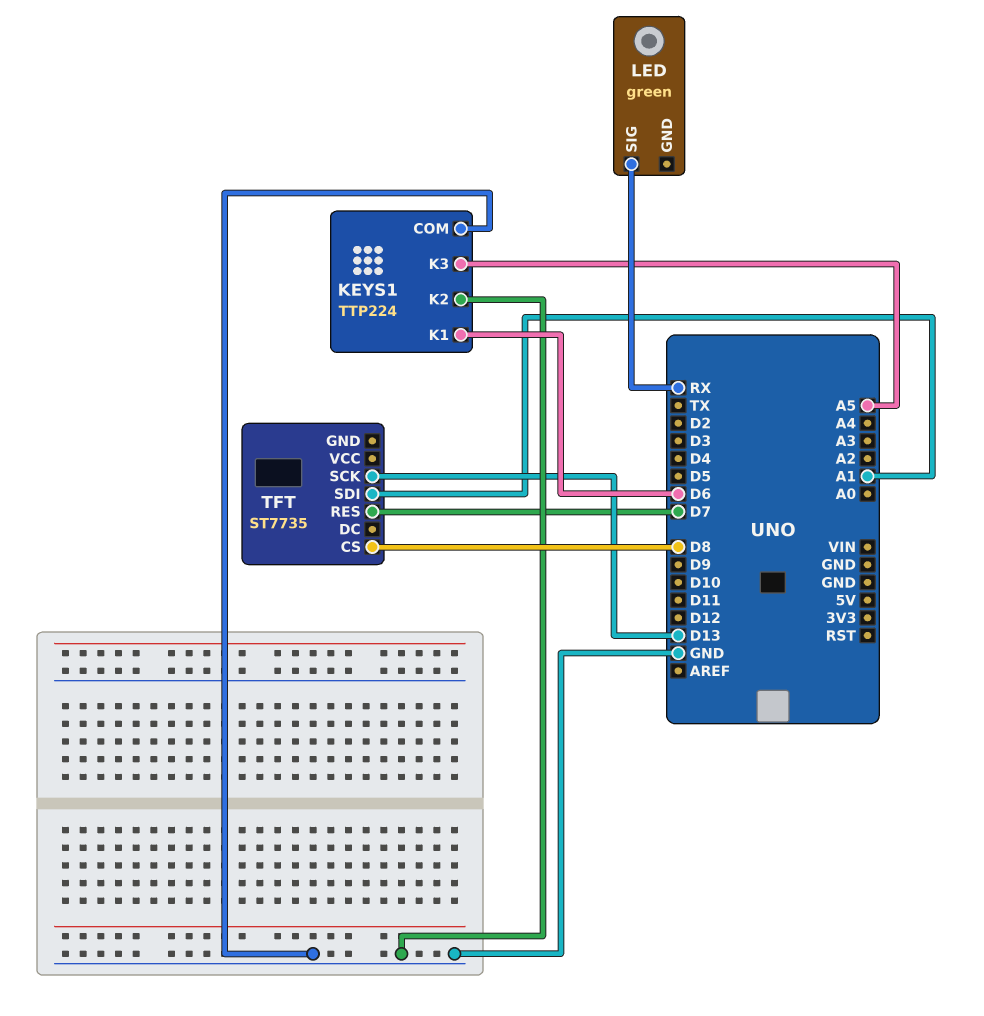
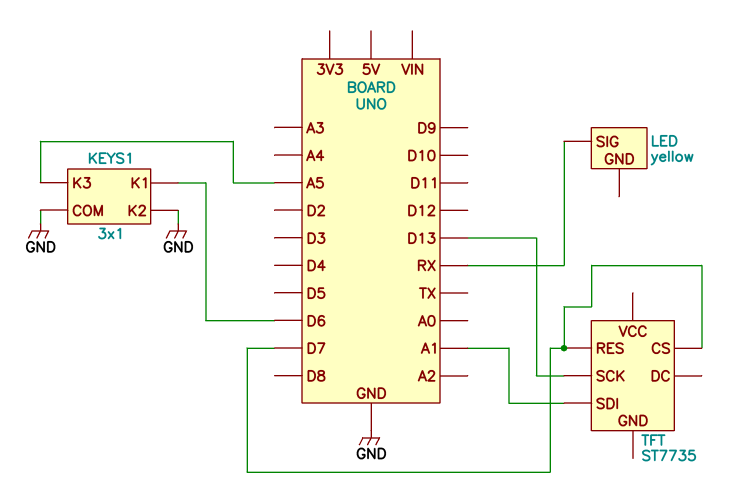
KEYS1: TTP224 -> 3x1
LED: green -> yellow
TFT pin CS: D8 -> D7

